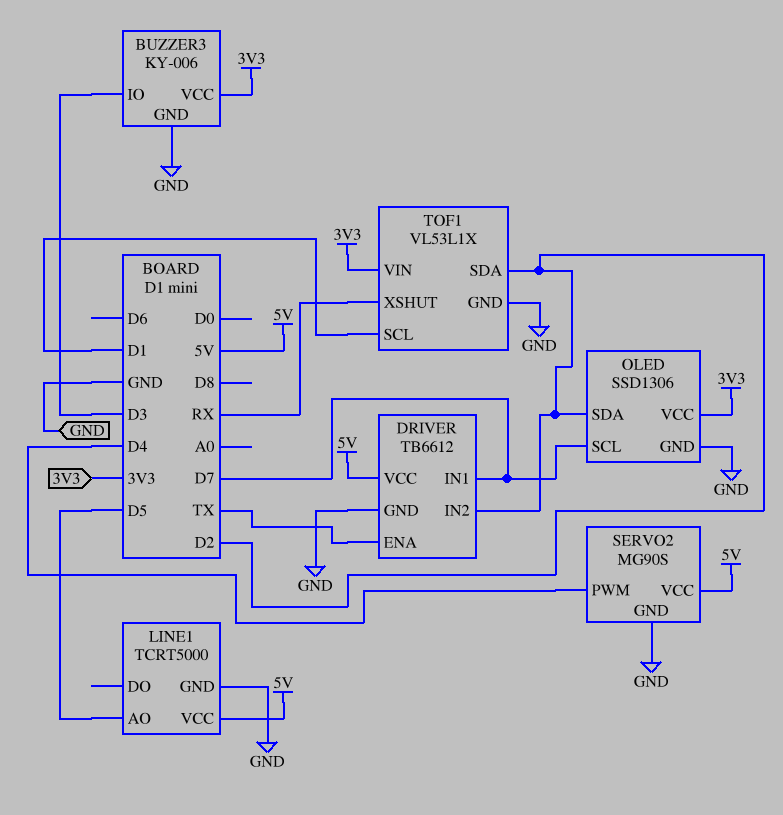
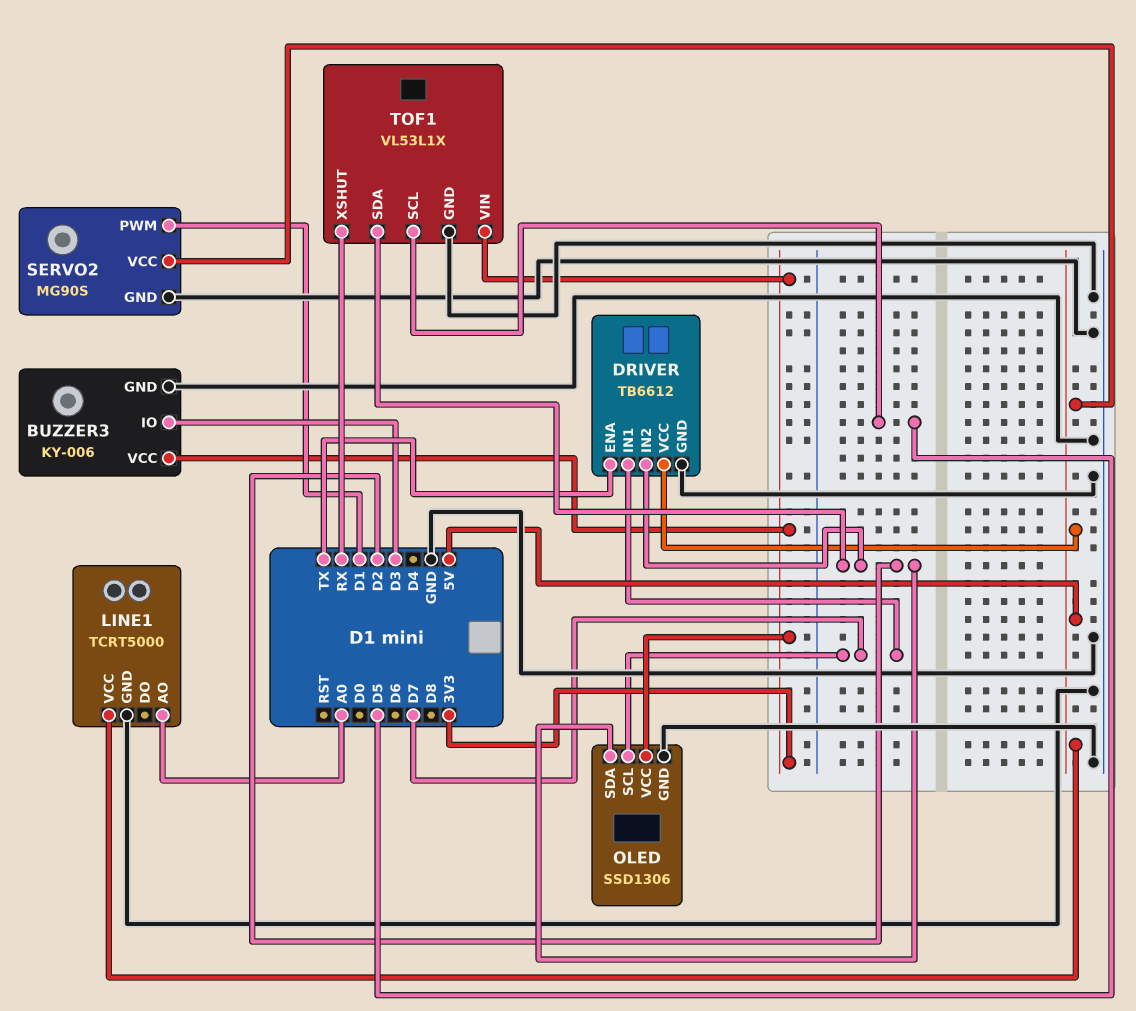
LINE1 pin AO: D5 -> A0
SERVO2 pin PWM: D4 -> D1
TOF1 pin SCL: D1 -> D5

